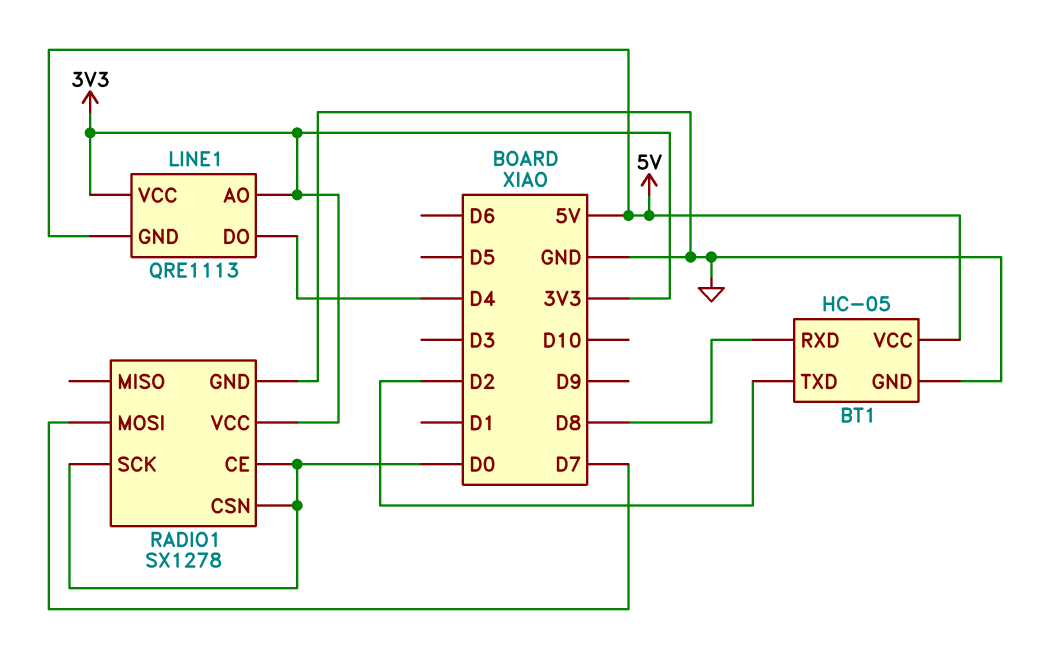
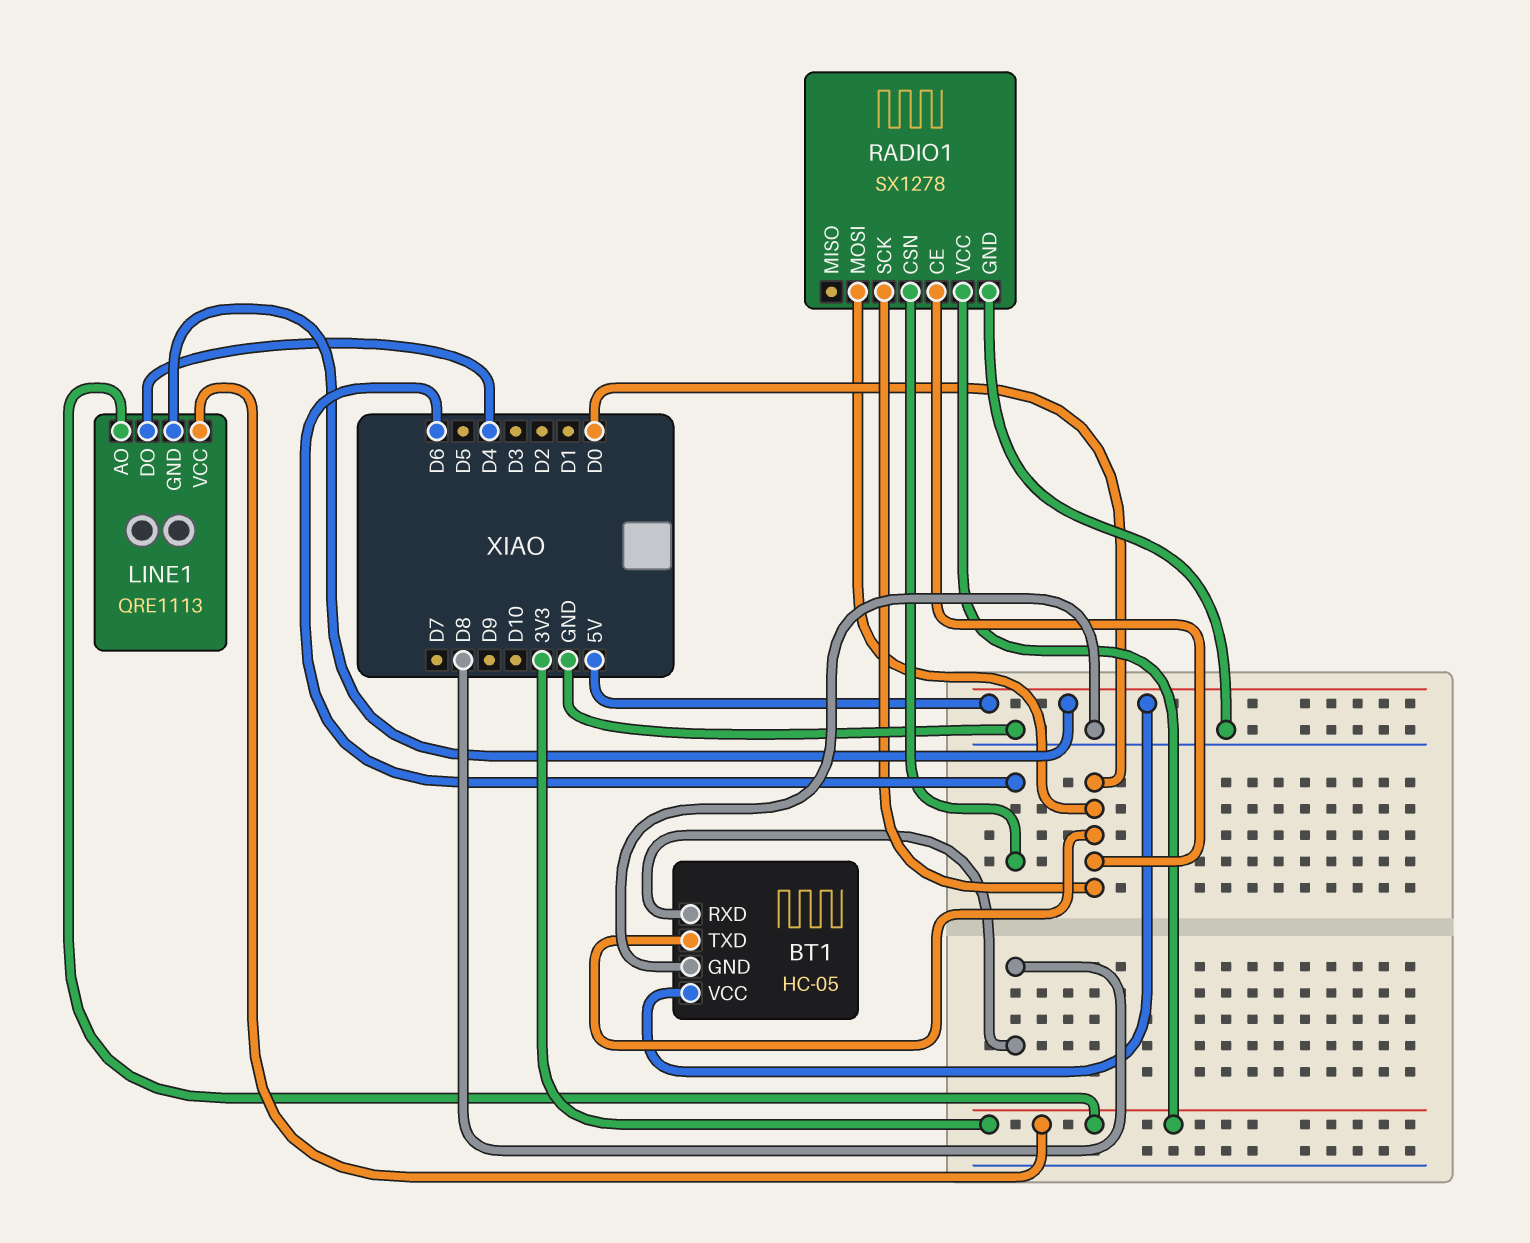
BT1 pin TXD: D2 -> D0
RADIO1 pin CSN: D0 -> D6
RADIO1 pin MOSI: D7 -> D0

